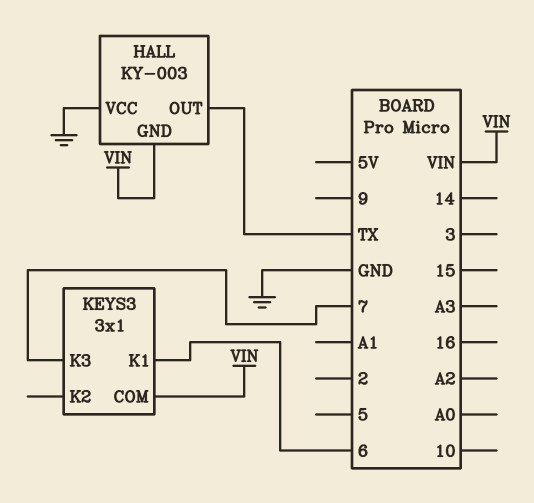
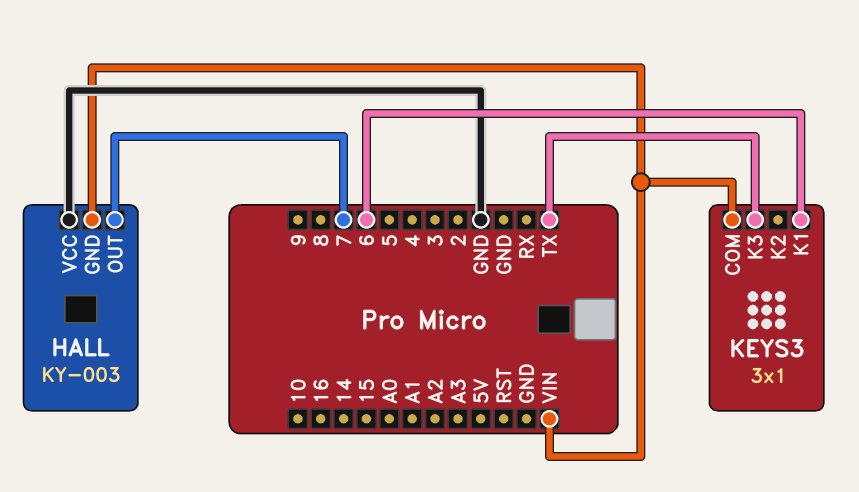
HALL pin OUT: TX -> 7
KEYS3 pin K3: 7 -> TX

